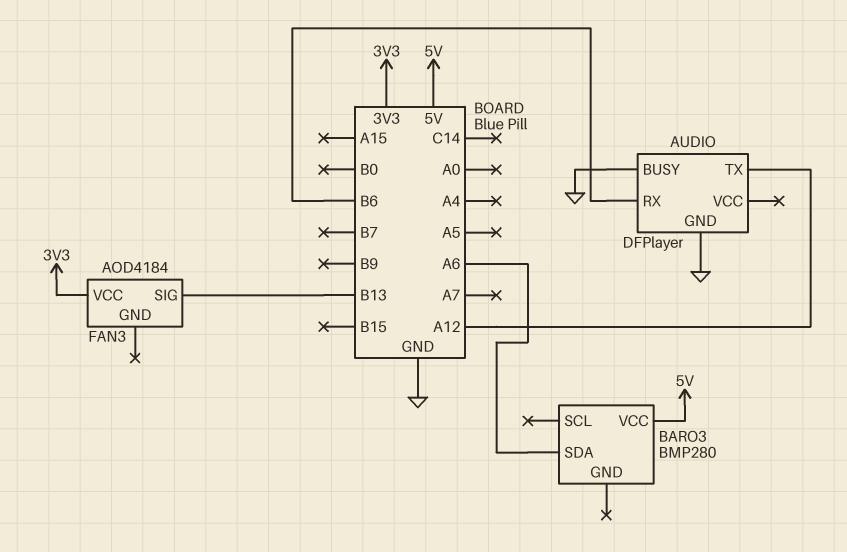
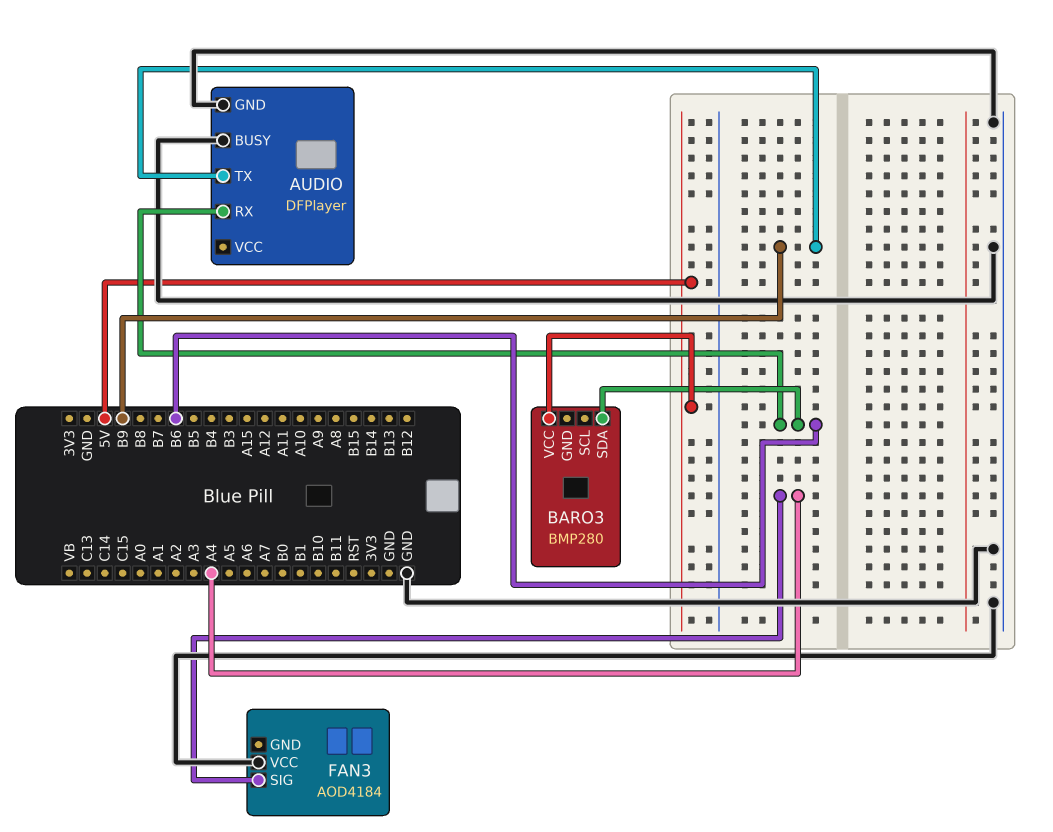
AUDIO pin TX: A12 -> B9
BARO3 pin SDA: A6 -> B6
FAN3 pin SIG: B13 -> A4
FAN3 pin VCC: 3V3 -> GND

